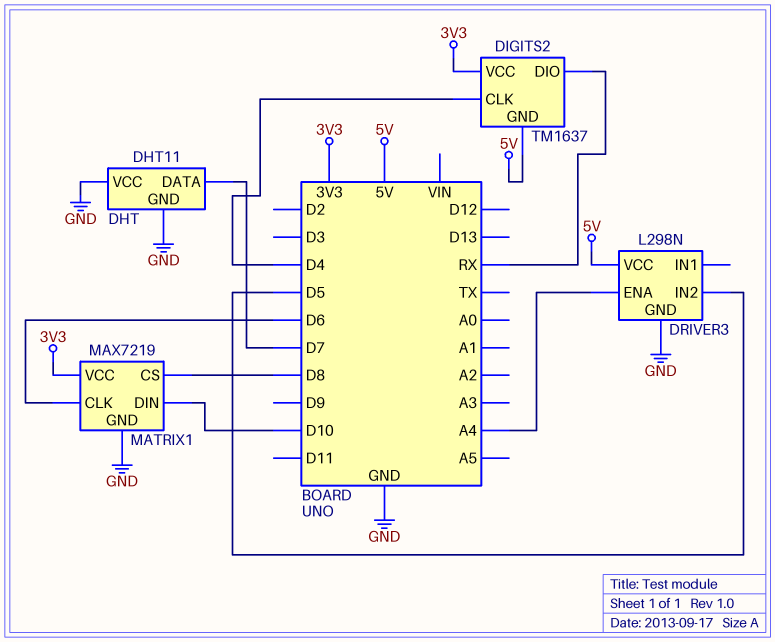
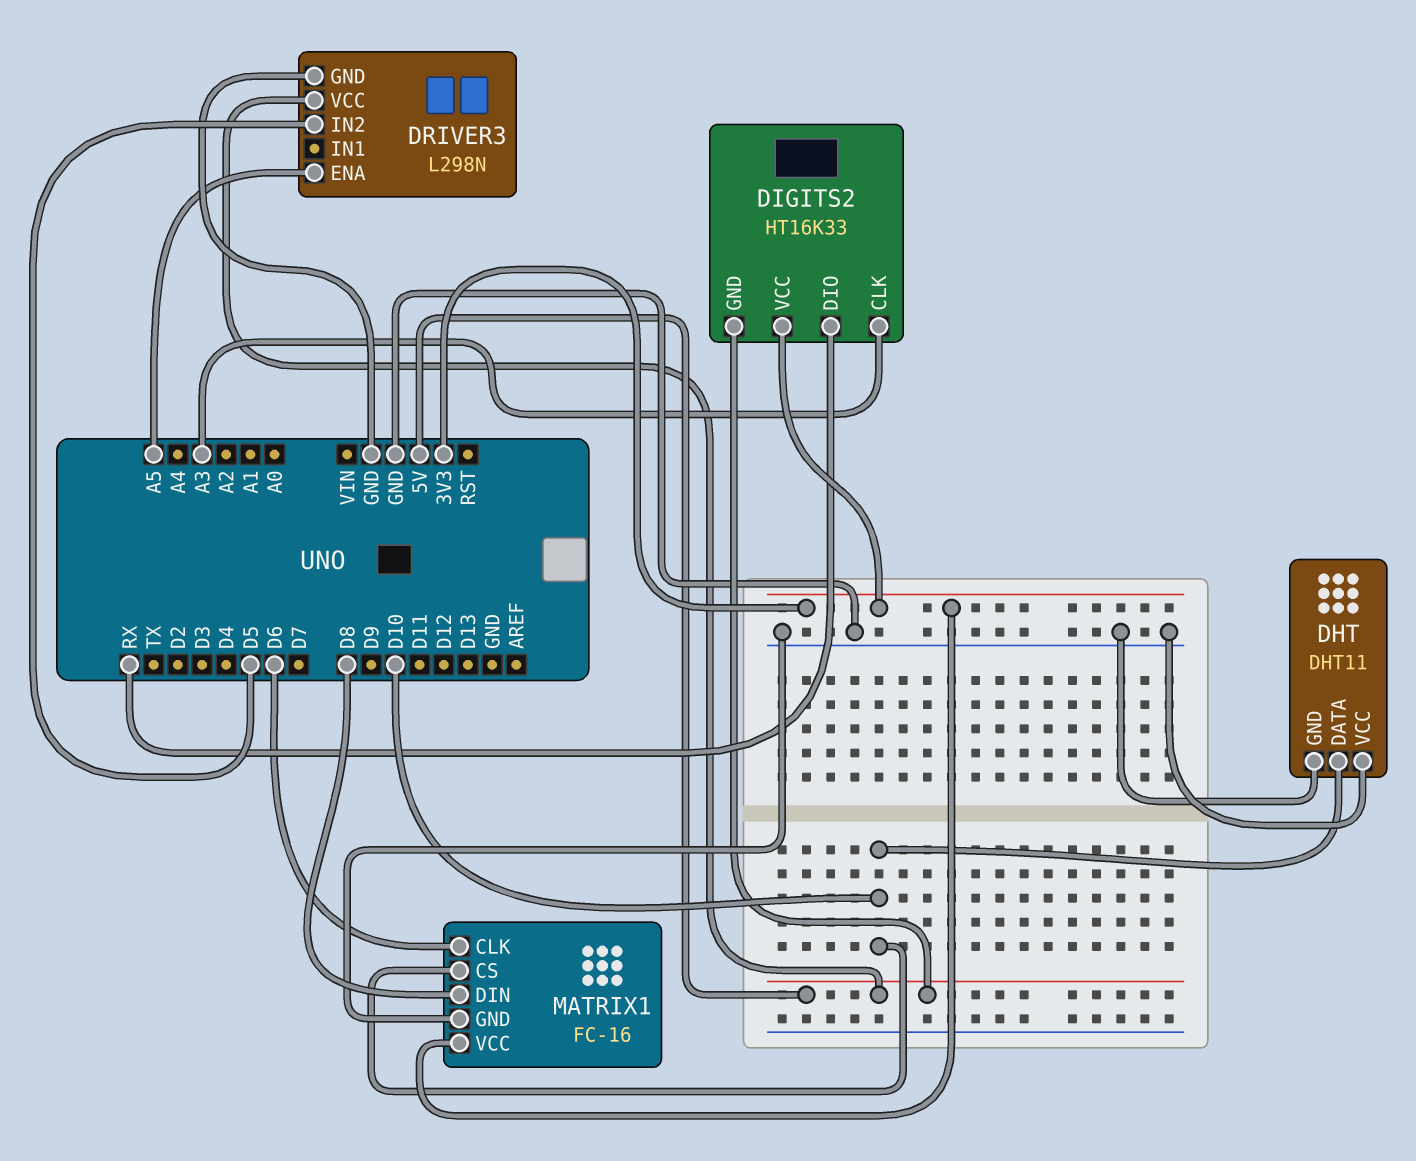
DHT pin DATA: D7 -> D10
DIGITS2: TM1637 -> HT16K33
DIGITS2 pin CLK: D4 -> A3
DRIVER3 pin ENA: A4 -> A5
MATRIX1: MAX7219 -> FC-16
MATRIX1 pin CS: D8 -> D10
MATRIX1 pin DIN: D10 -> D8

